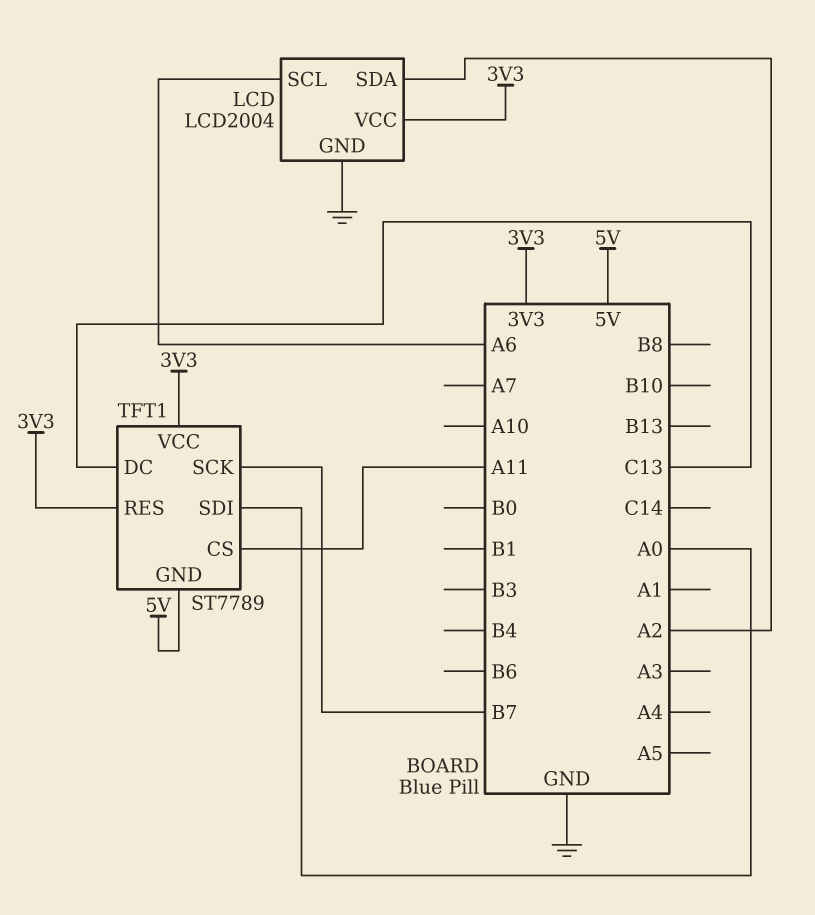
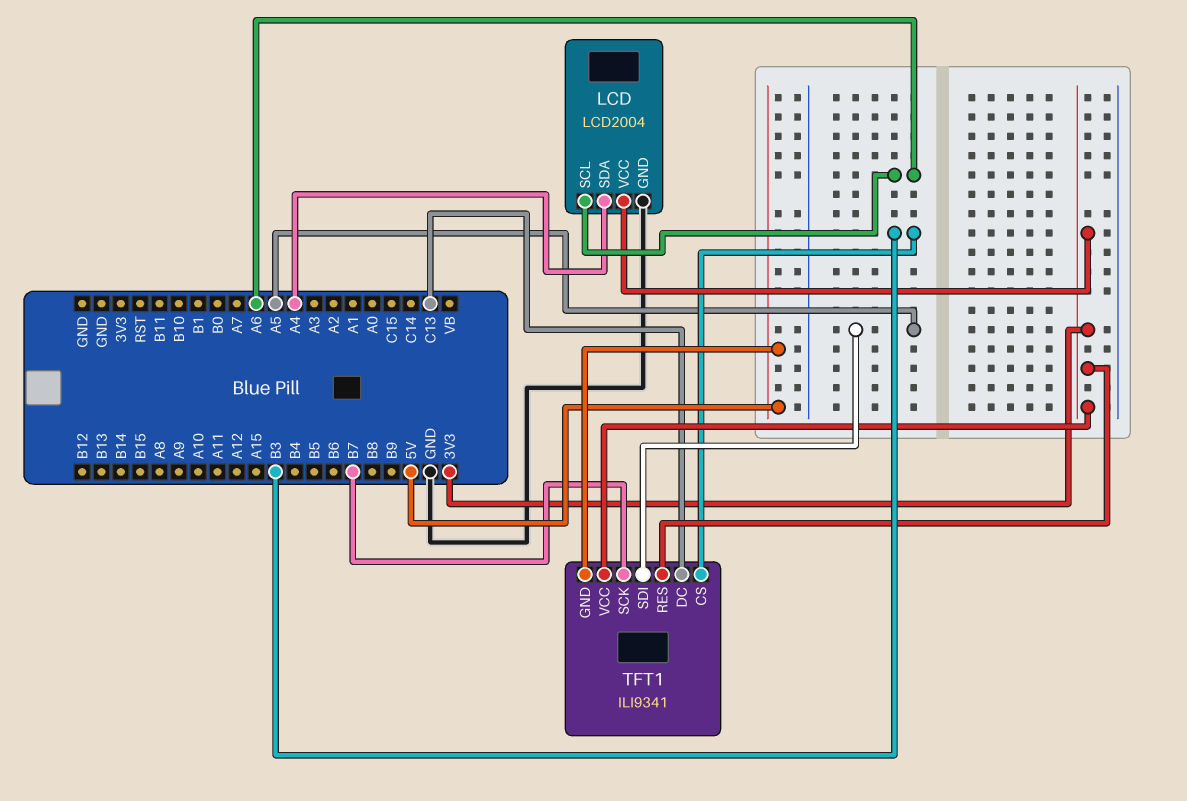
LCD pin SDA: A2 -> A4
TFT1: ST7789 -> ILI9341
TFT1 pin CS: A11 -> B3
TFT1 pin SDI: A0 -> A5

